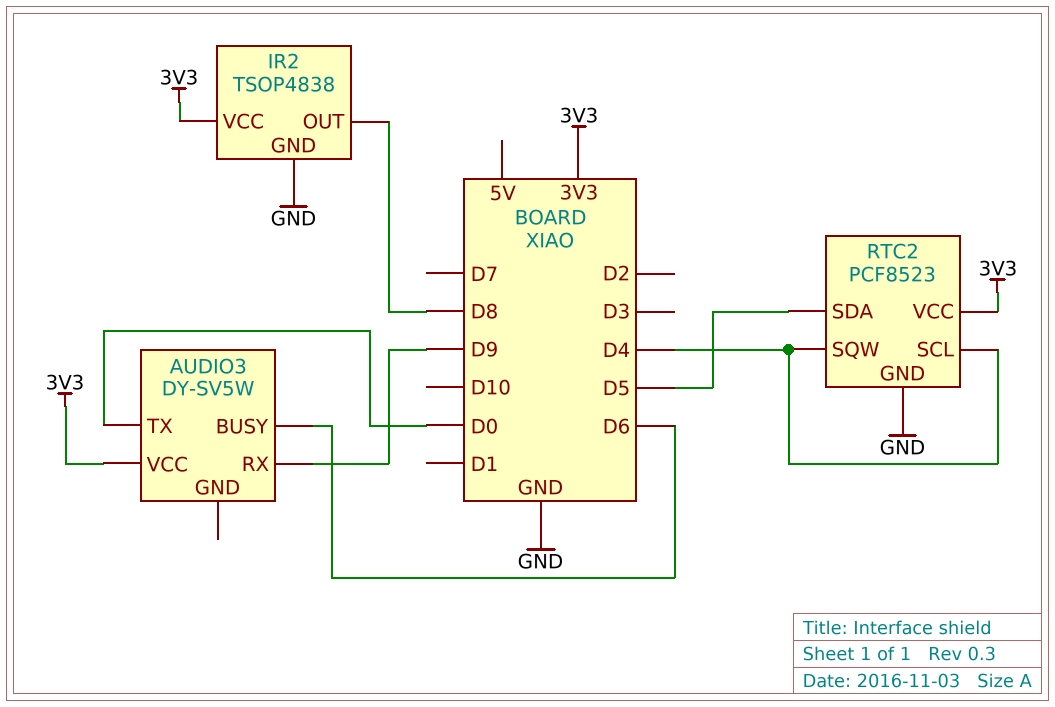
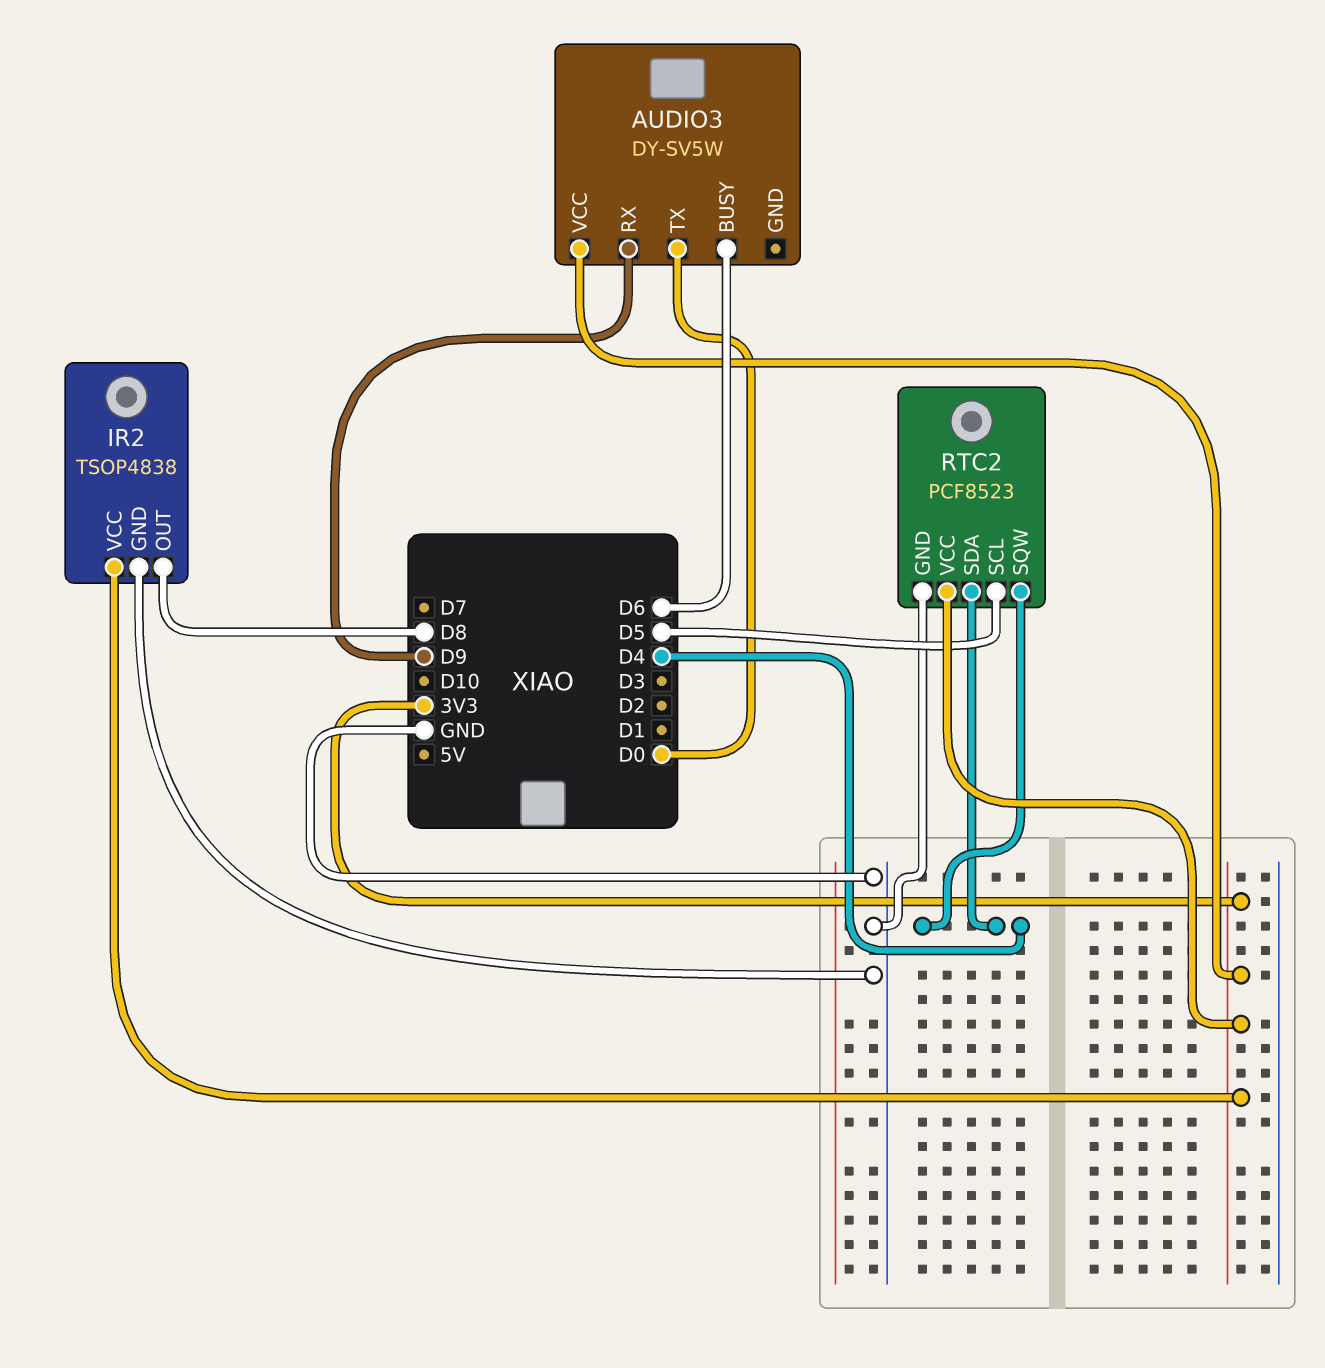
RTC2 pin SCL: D4 -> D5
RTC2 pin SDA: D5 -> D4

